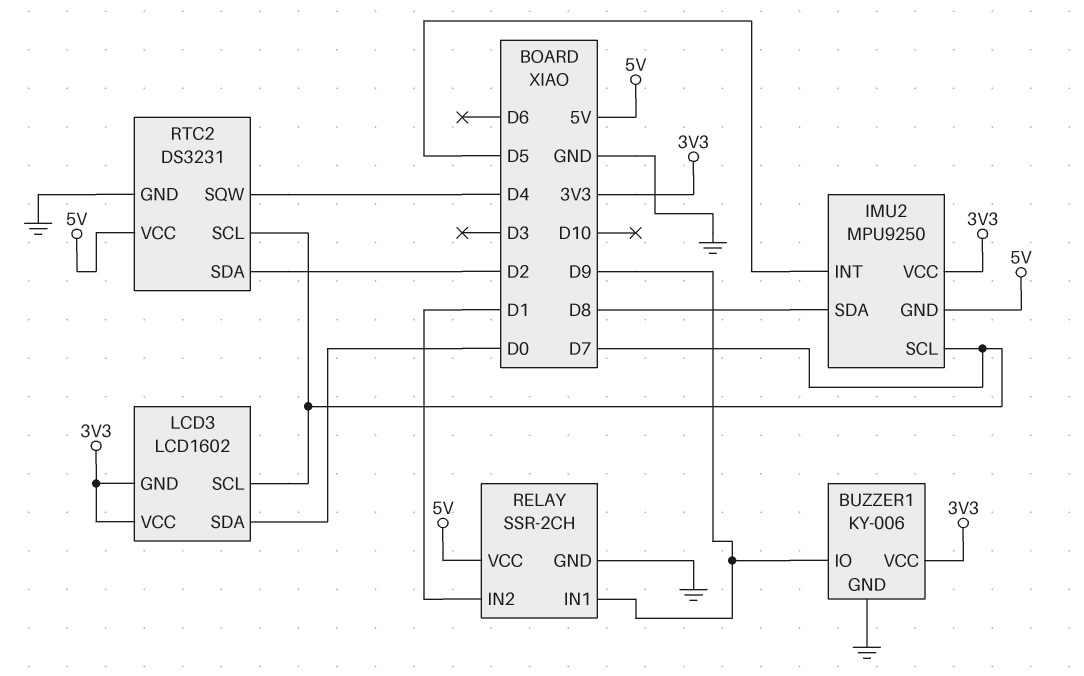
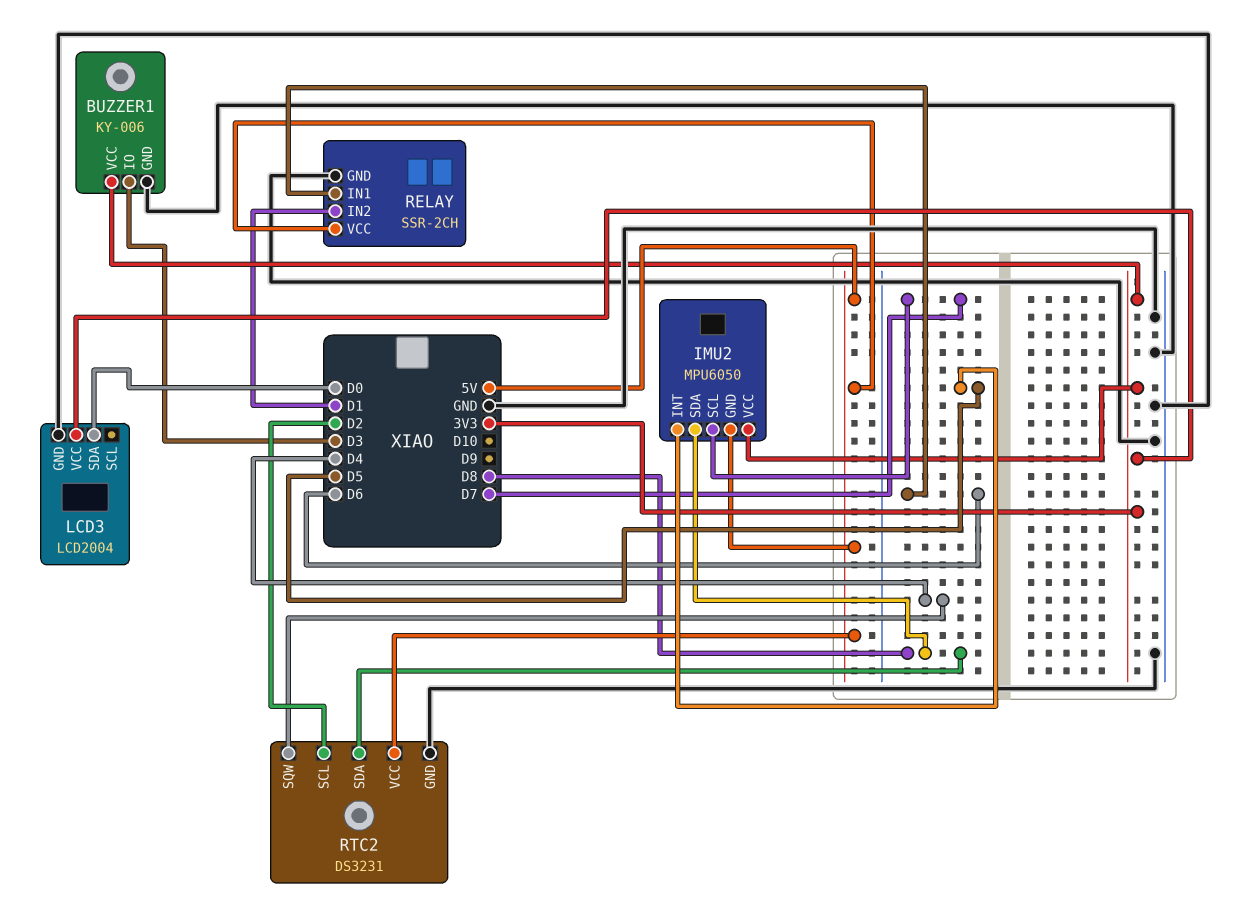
BUZZER1 pin IO: D9 -> D3
IMU2: MPU9250 -> MPU6050
LCD3: LCD1602 -> LCD2004
LCD3 pin GND: 3V3 -> GND
LCD3 pin SCL: D7 -> none
RELAY pin IN1: D9 -> D6
RTC2 pin SCL: D7 -> D2
RTC2 pin SDA: D2 -> D8

